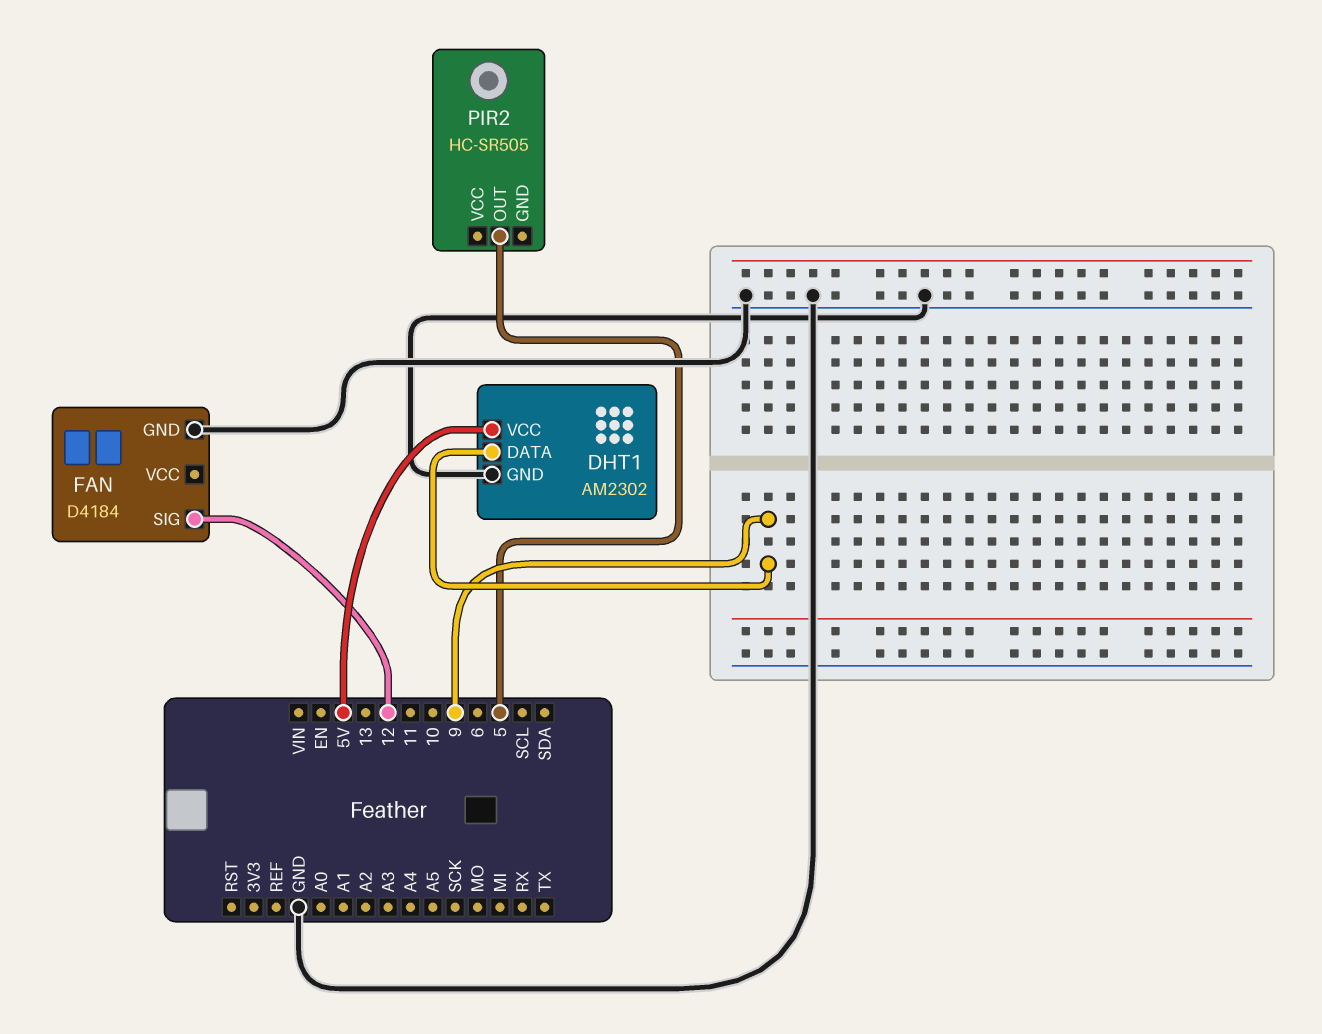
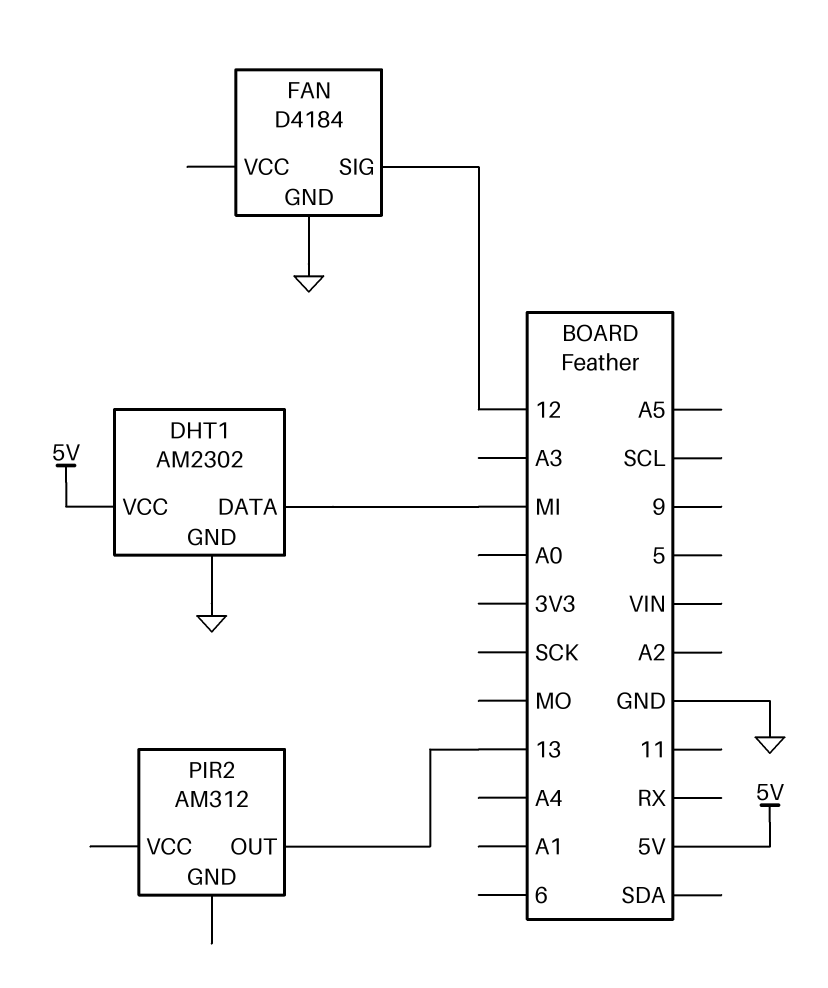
DHT1 pin DATA: 9 -> MI
PIR2: HC-SR505 -> AM312
PIR2 pin OUT: 5 -> 13

